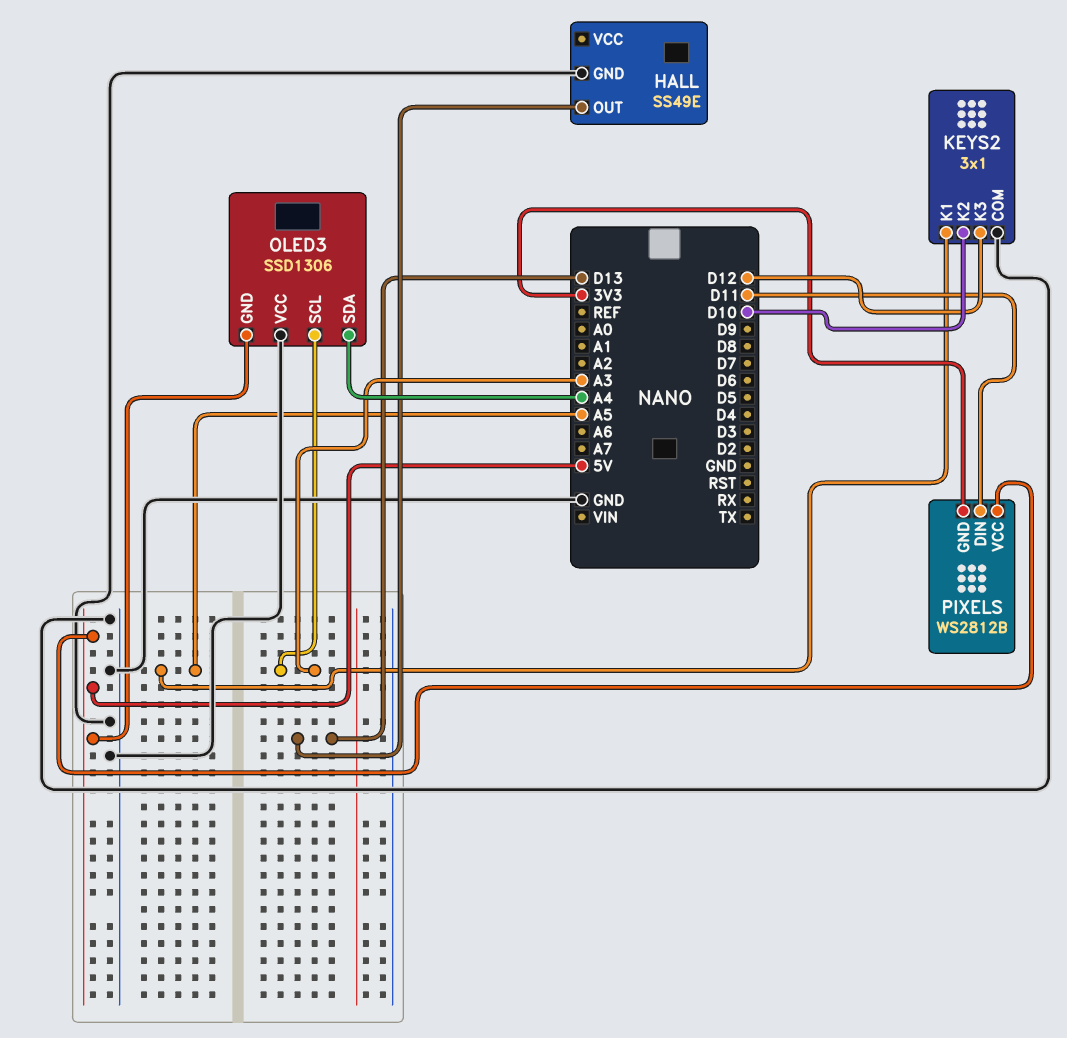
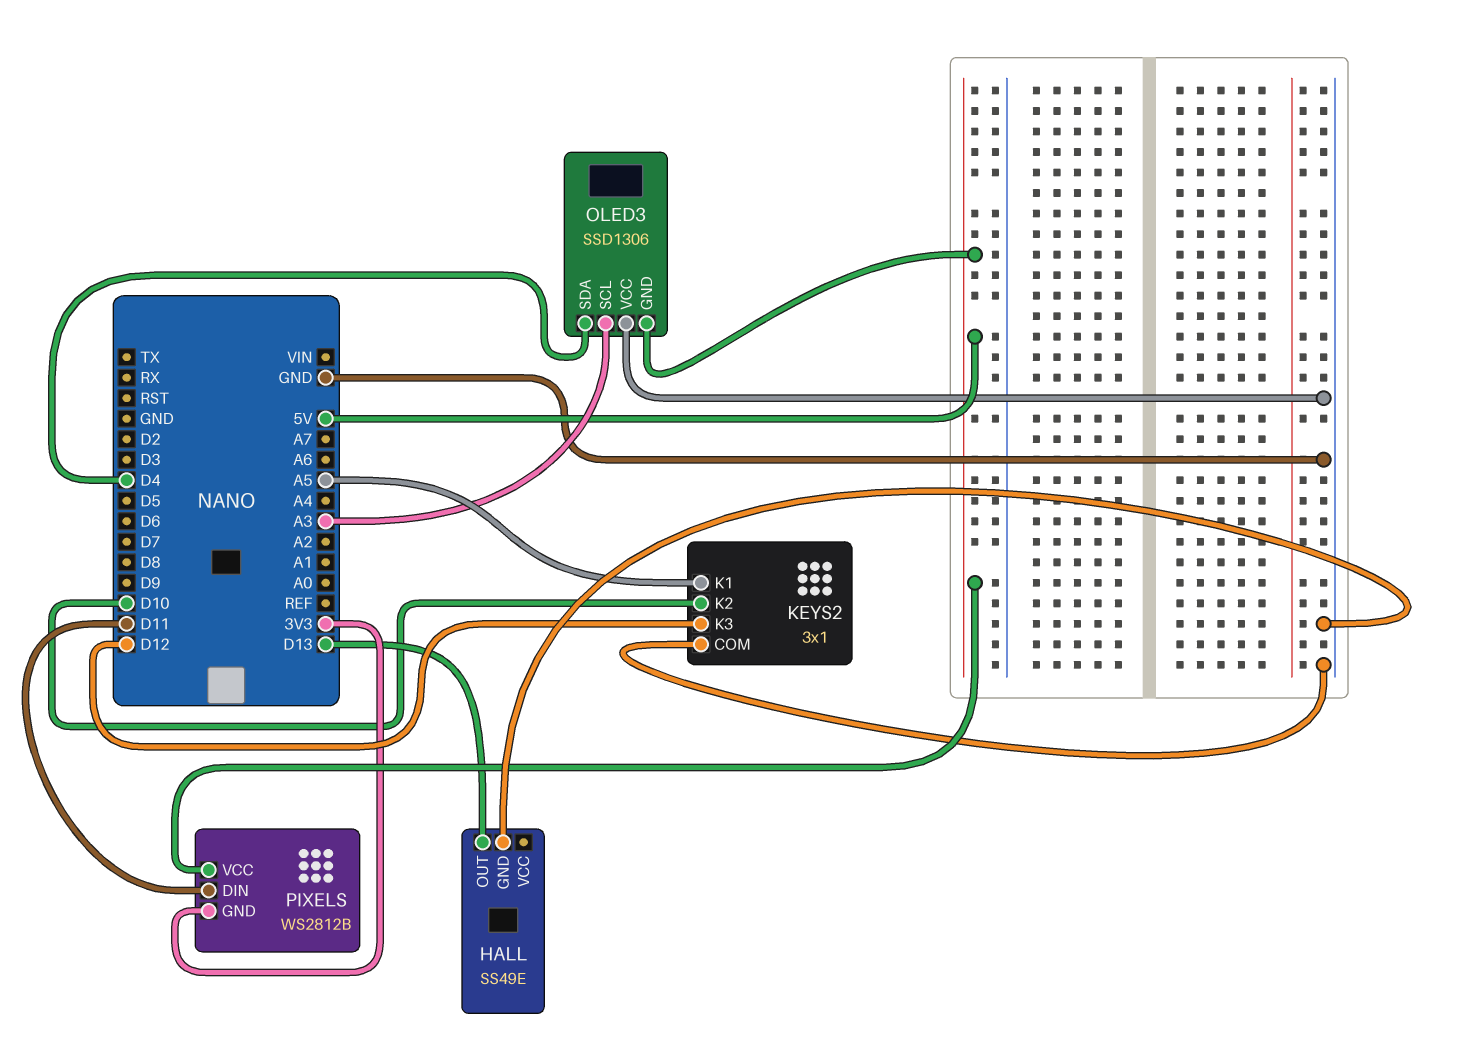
OLED3 pin SDA: A4 -> D4

